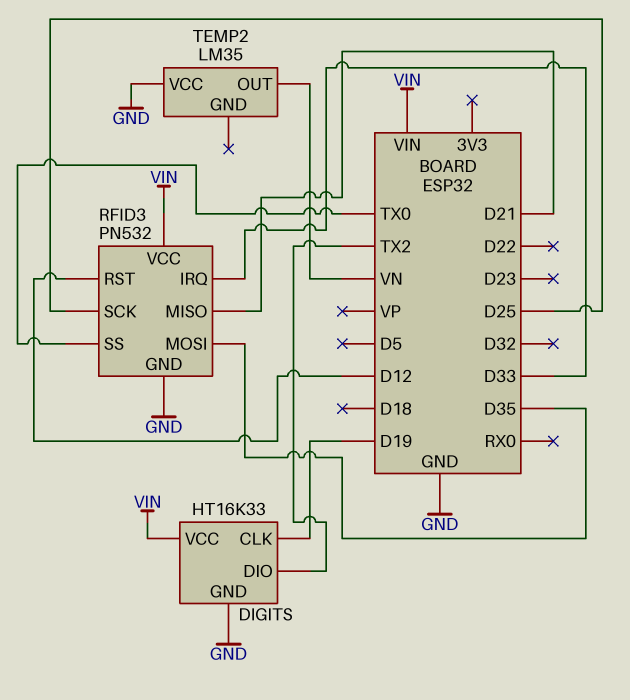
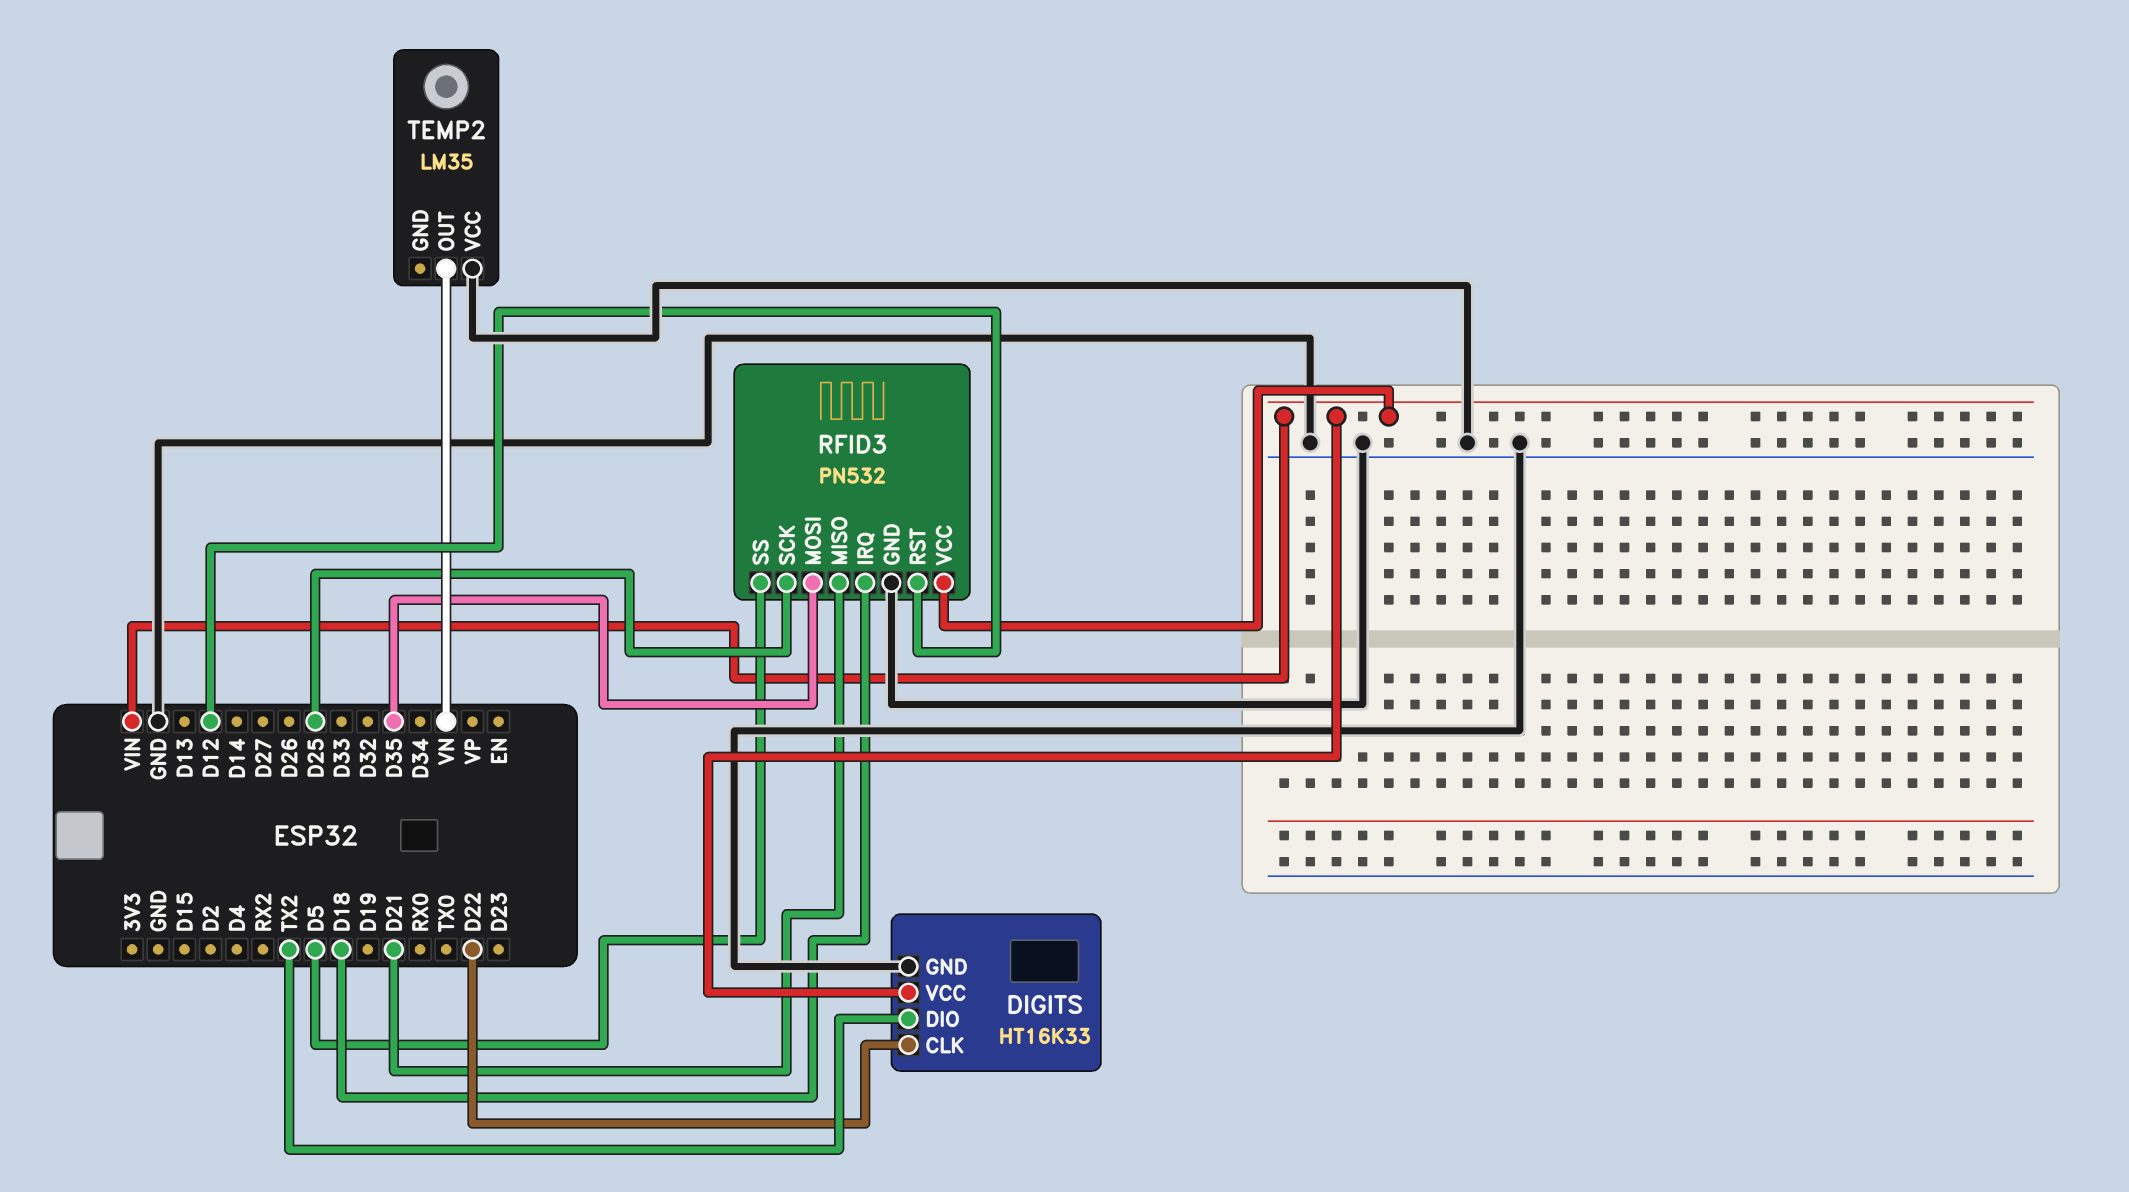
DIGITS pin CLK: D19 -> D22
RFID3 pin IRQ: D33 -> D18
RFID3 pin SS: TX0 -> D5

